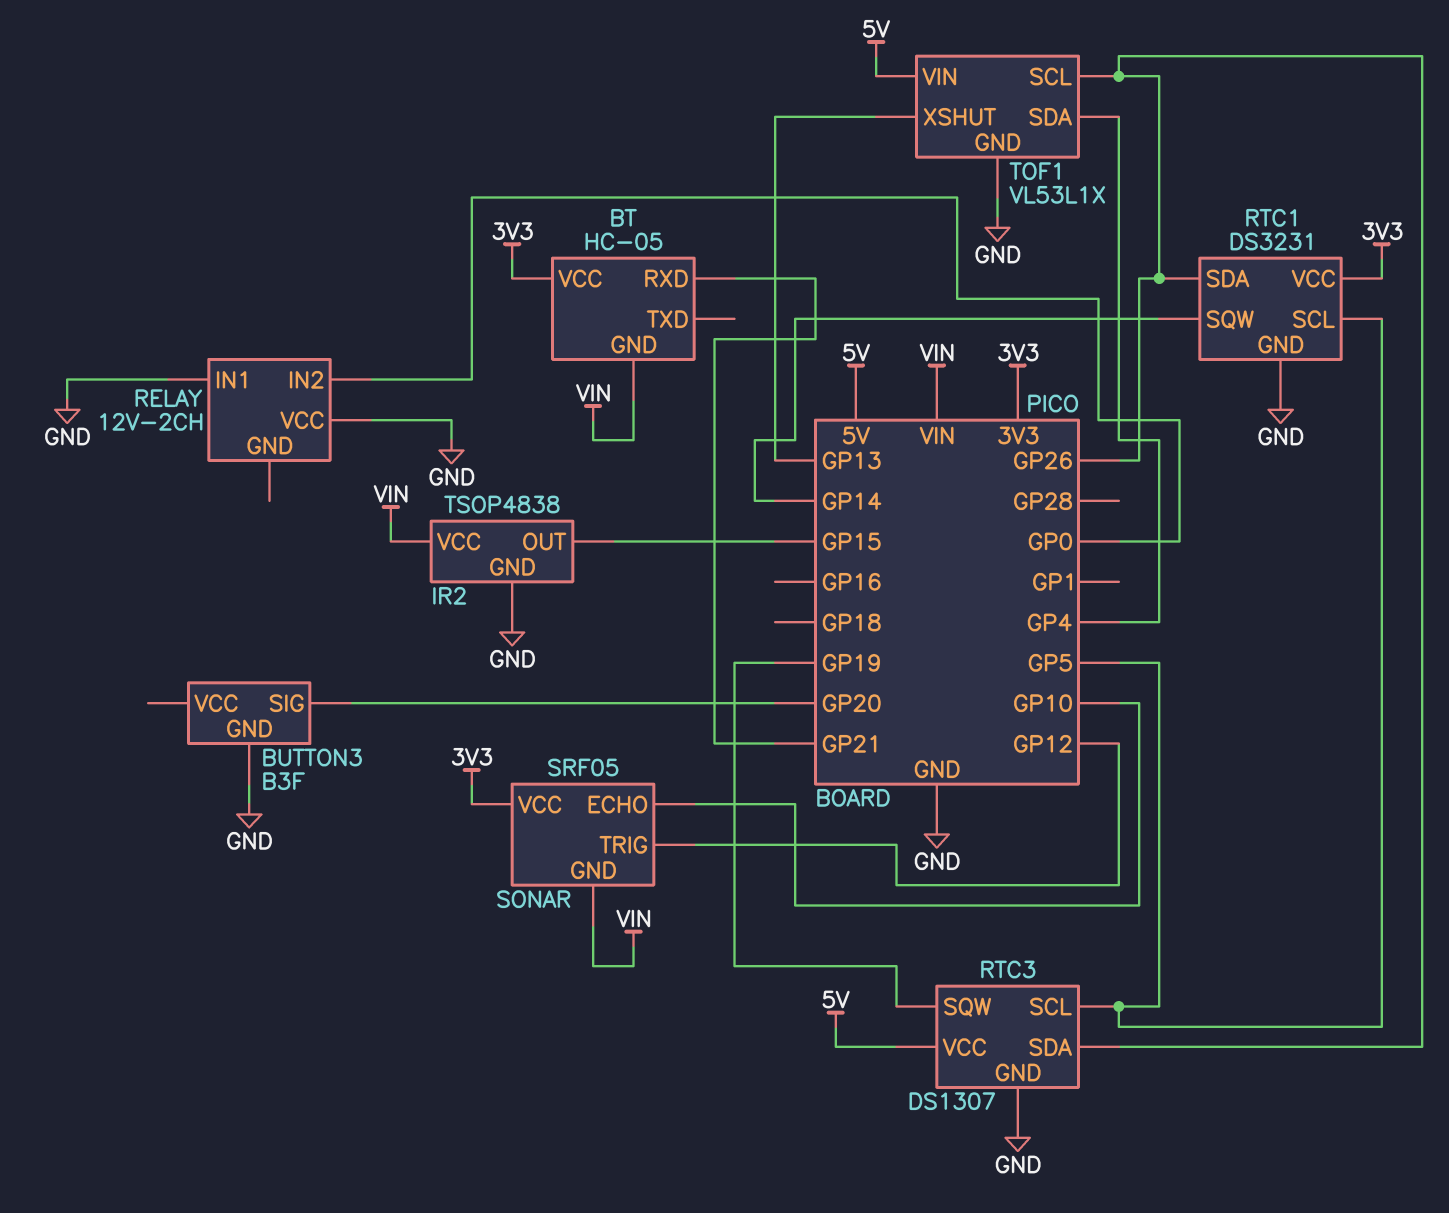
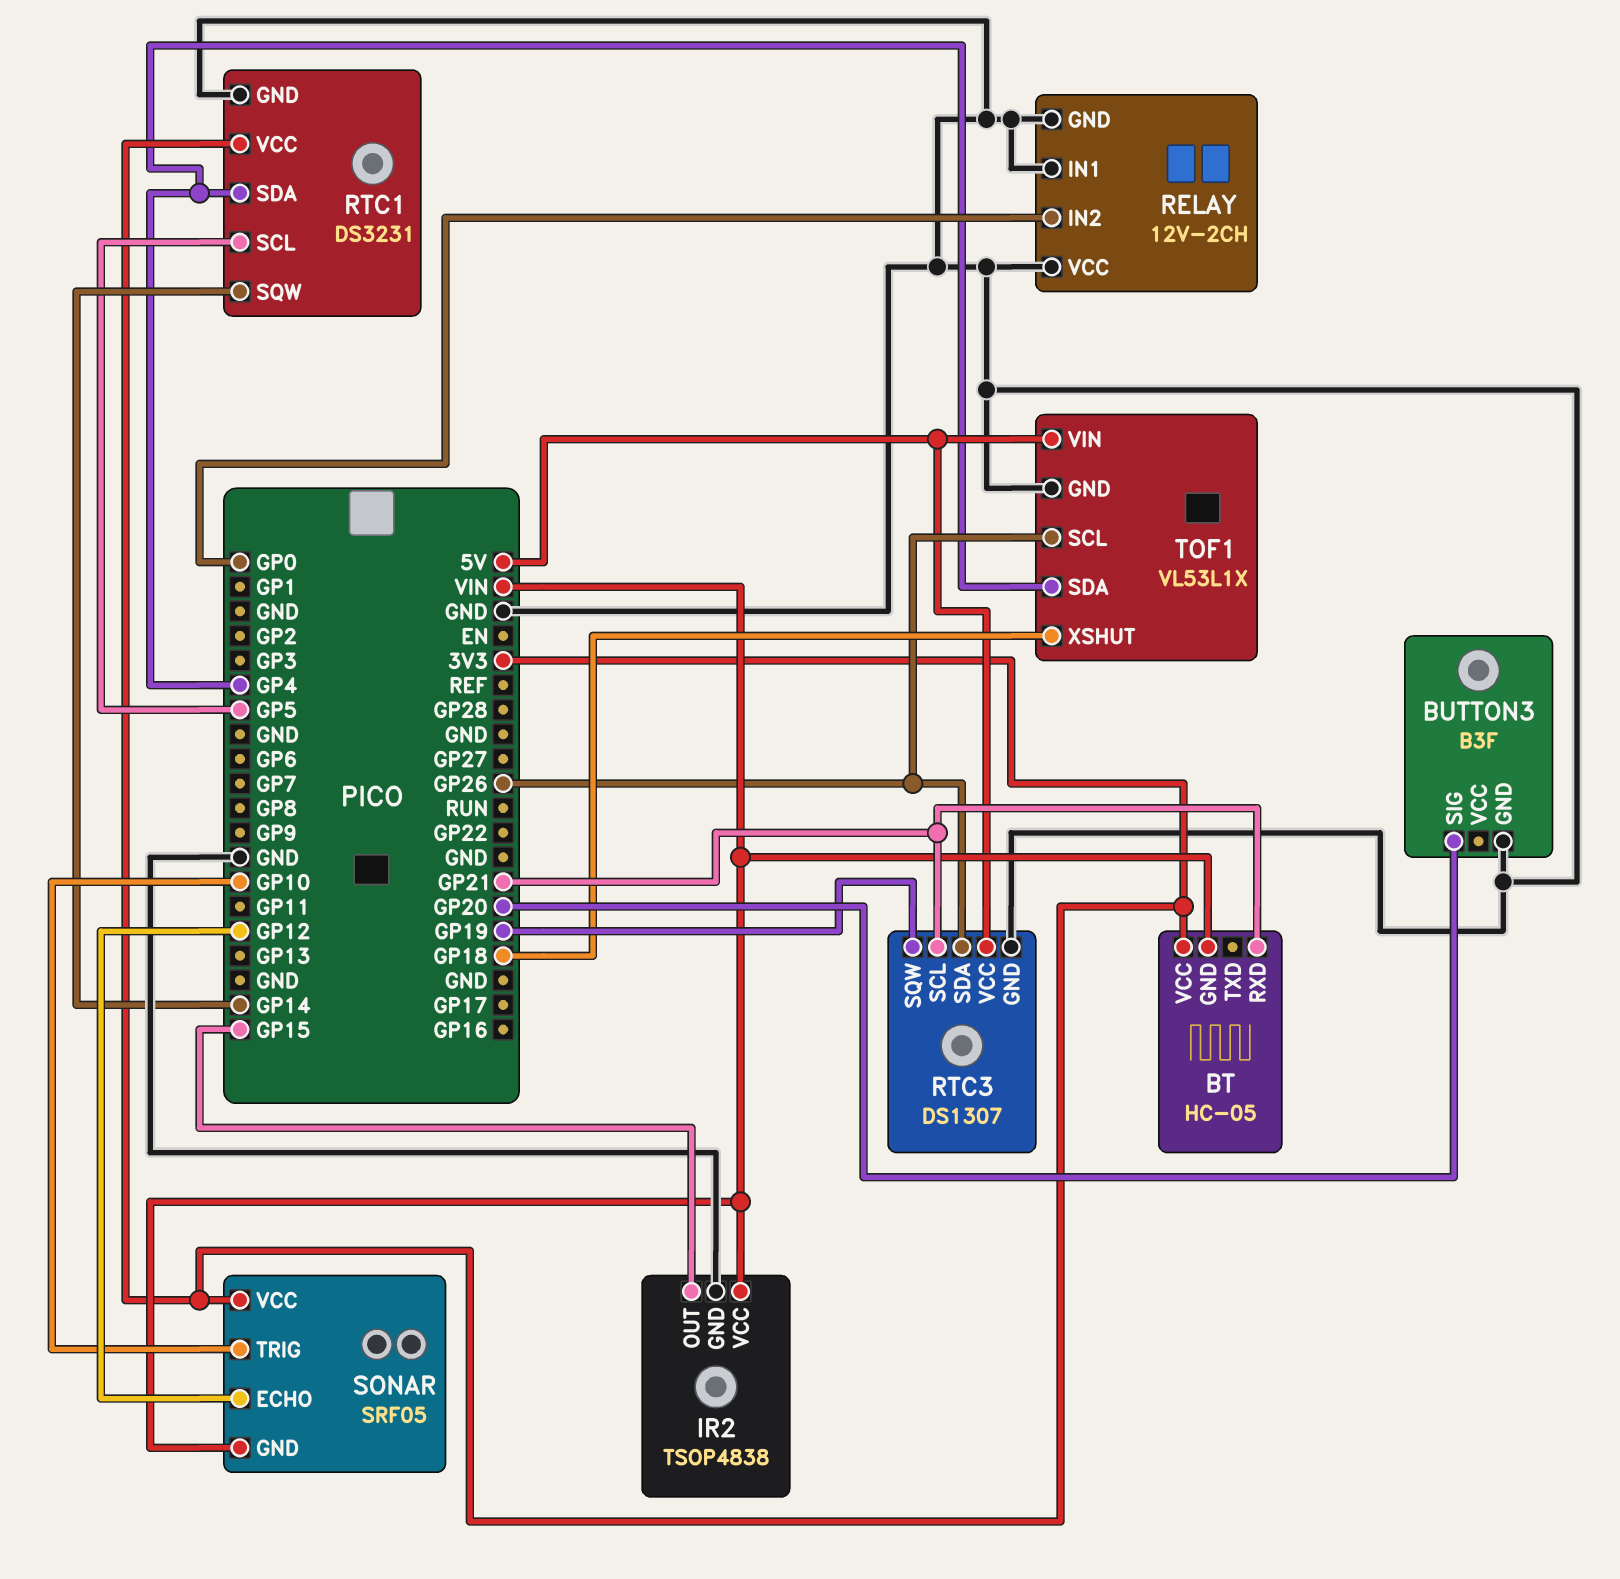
RELAY pin GND: none -> GND
RTC1 pin SDA: GP26 -> GP4
RTC3 pin SCL: GP5 -> GP21
SONAR pin ECHO: GP10 -> GP12
SONAR pin TRIG: GP12 -> GP10
TOF1 pin XSHUT: GP13 -> GP18

